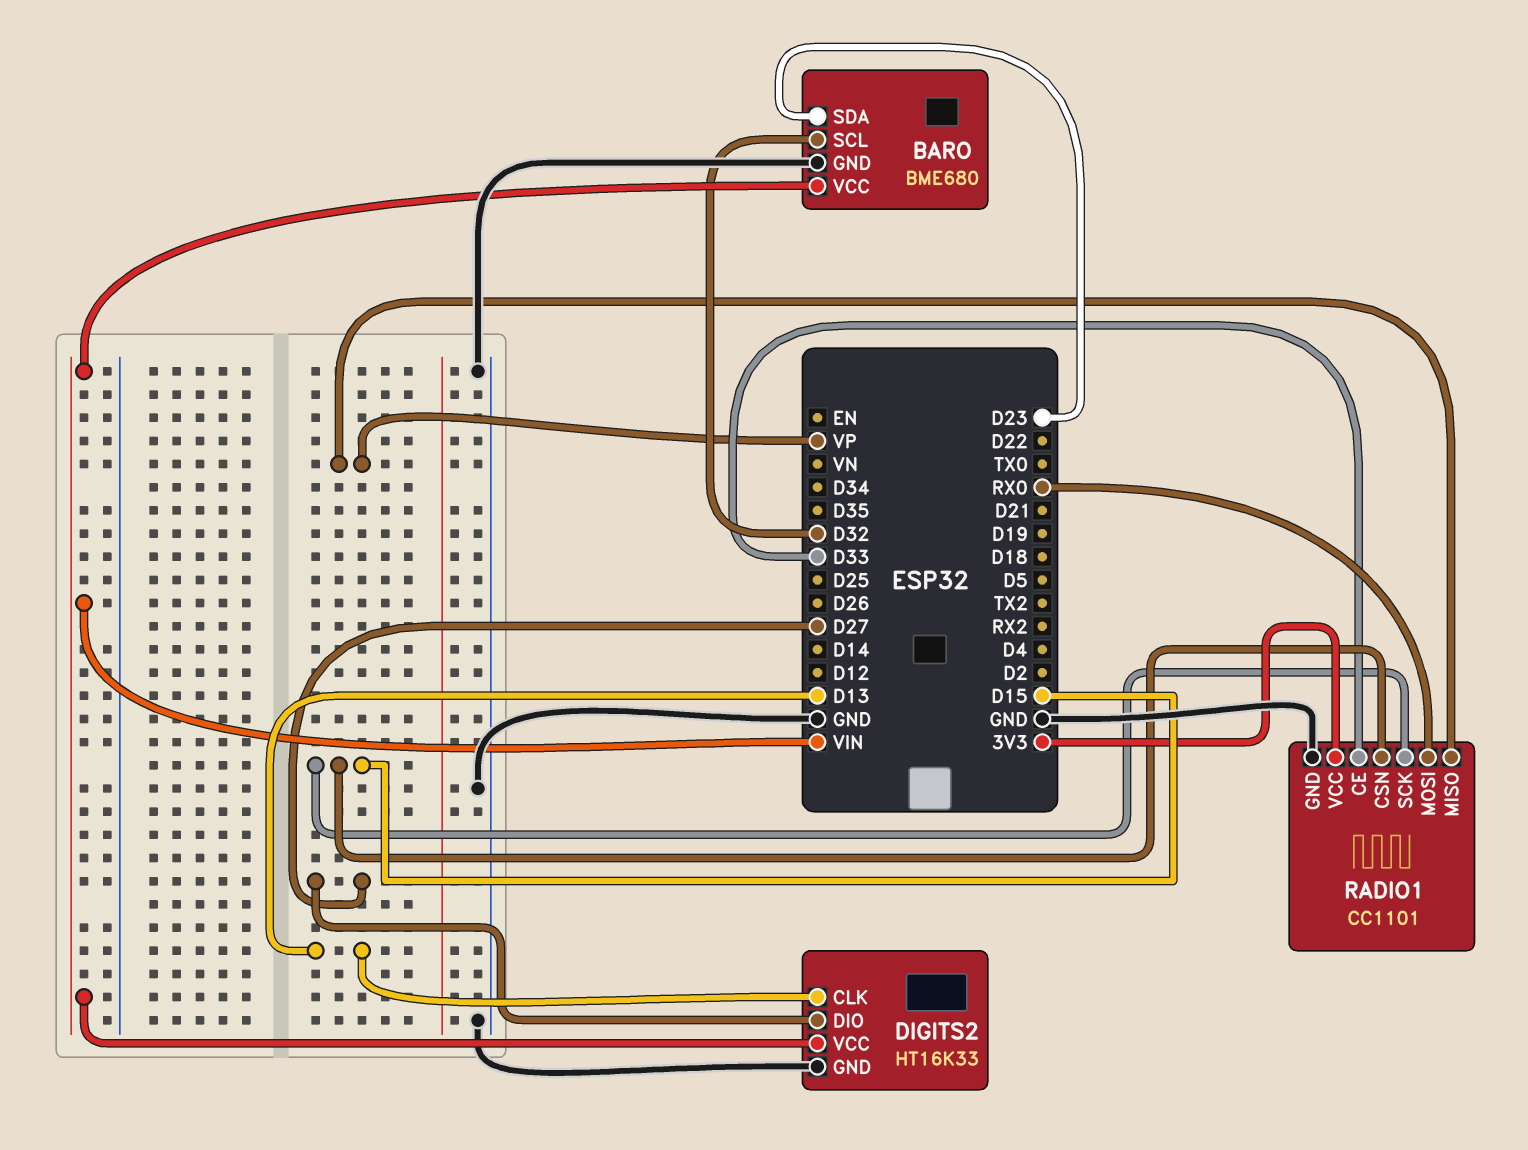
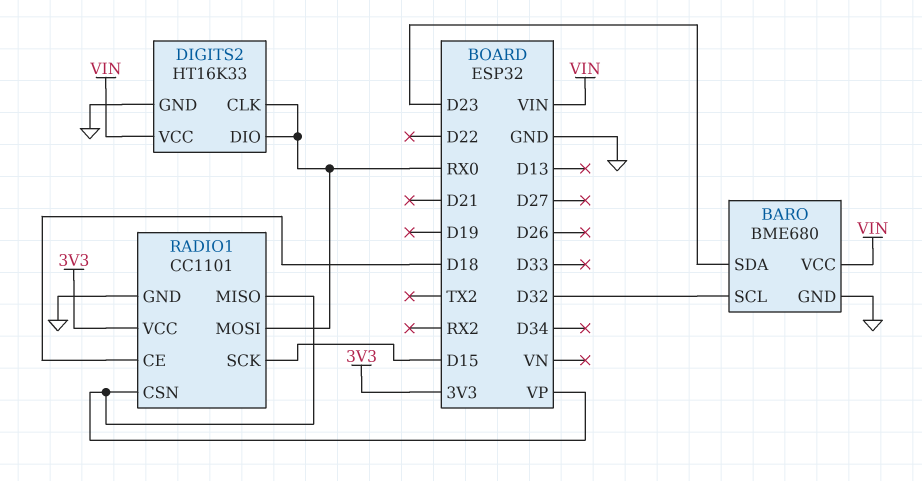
DIGITS2 pin CLK: D13 -> RX0
DIGITS2 pin DIO: D27 -> RX0
RADIO1 pin CE: D33 -> D18
RADIO1 pin CSN: D15 -> VP

